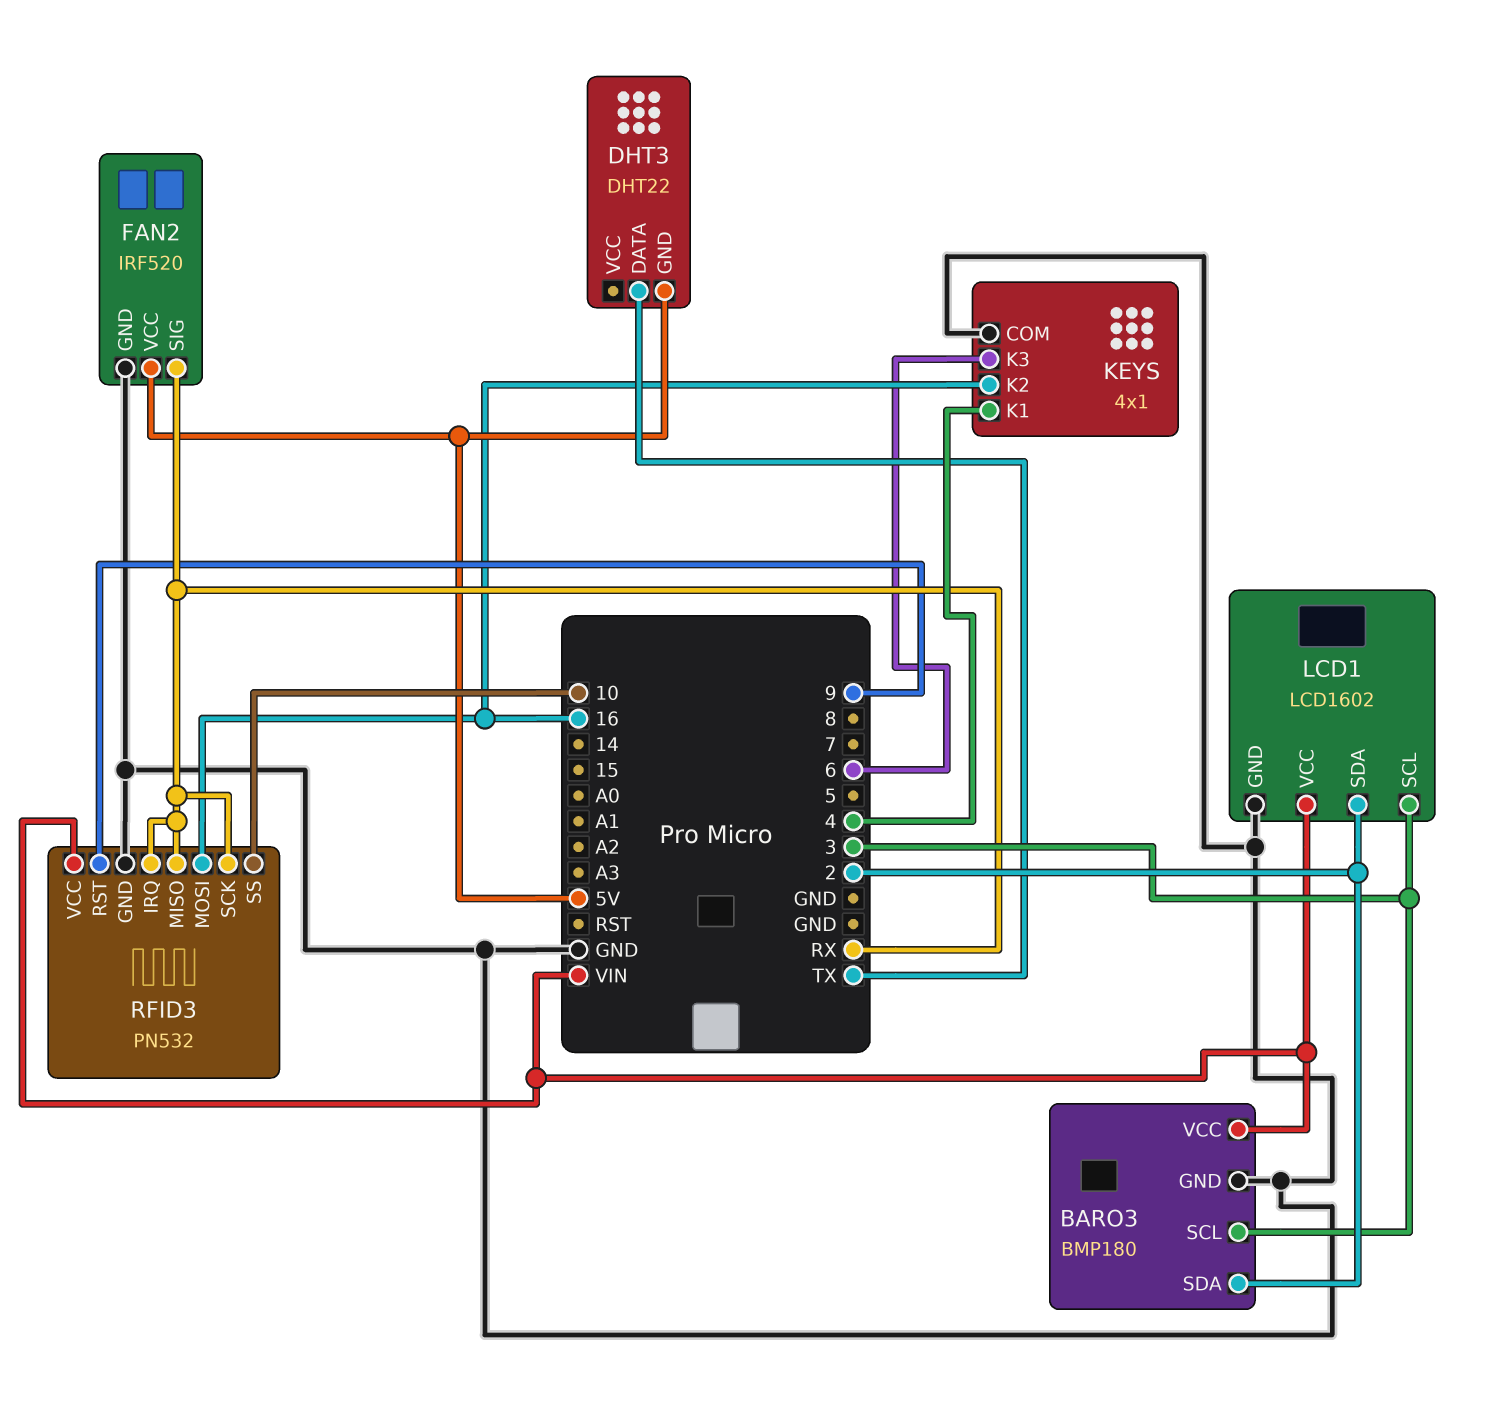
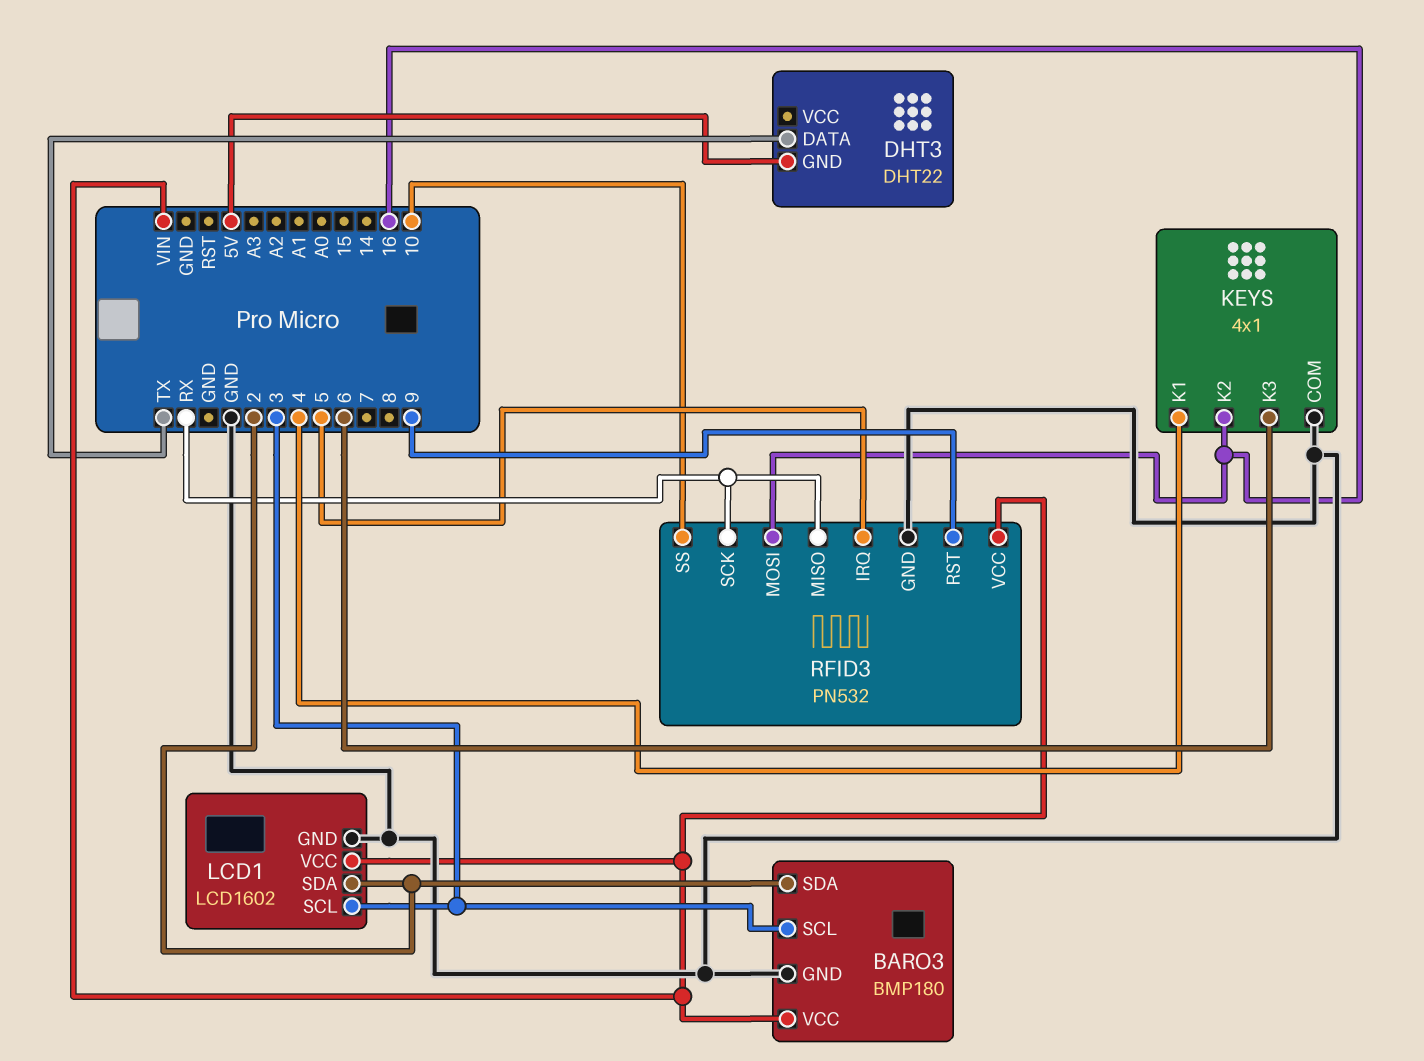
FAN2: IRF520 -> none
FAN2 pin GND: GND -> none
FAN2 pin SIG: RX -> none
FAN2 pin VCC: 5V -> none
RFID3 pin IRQ: RX -> 5

